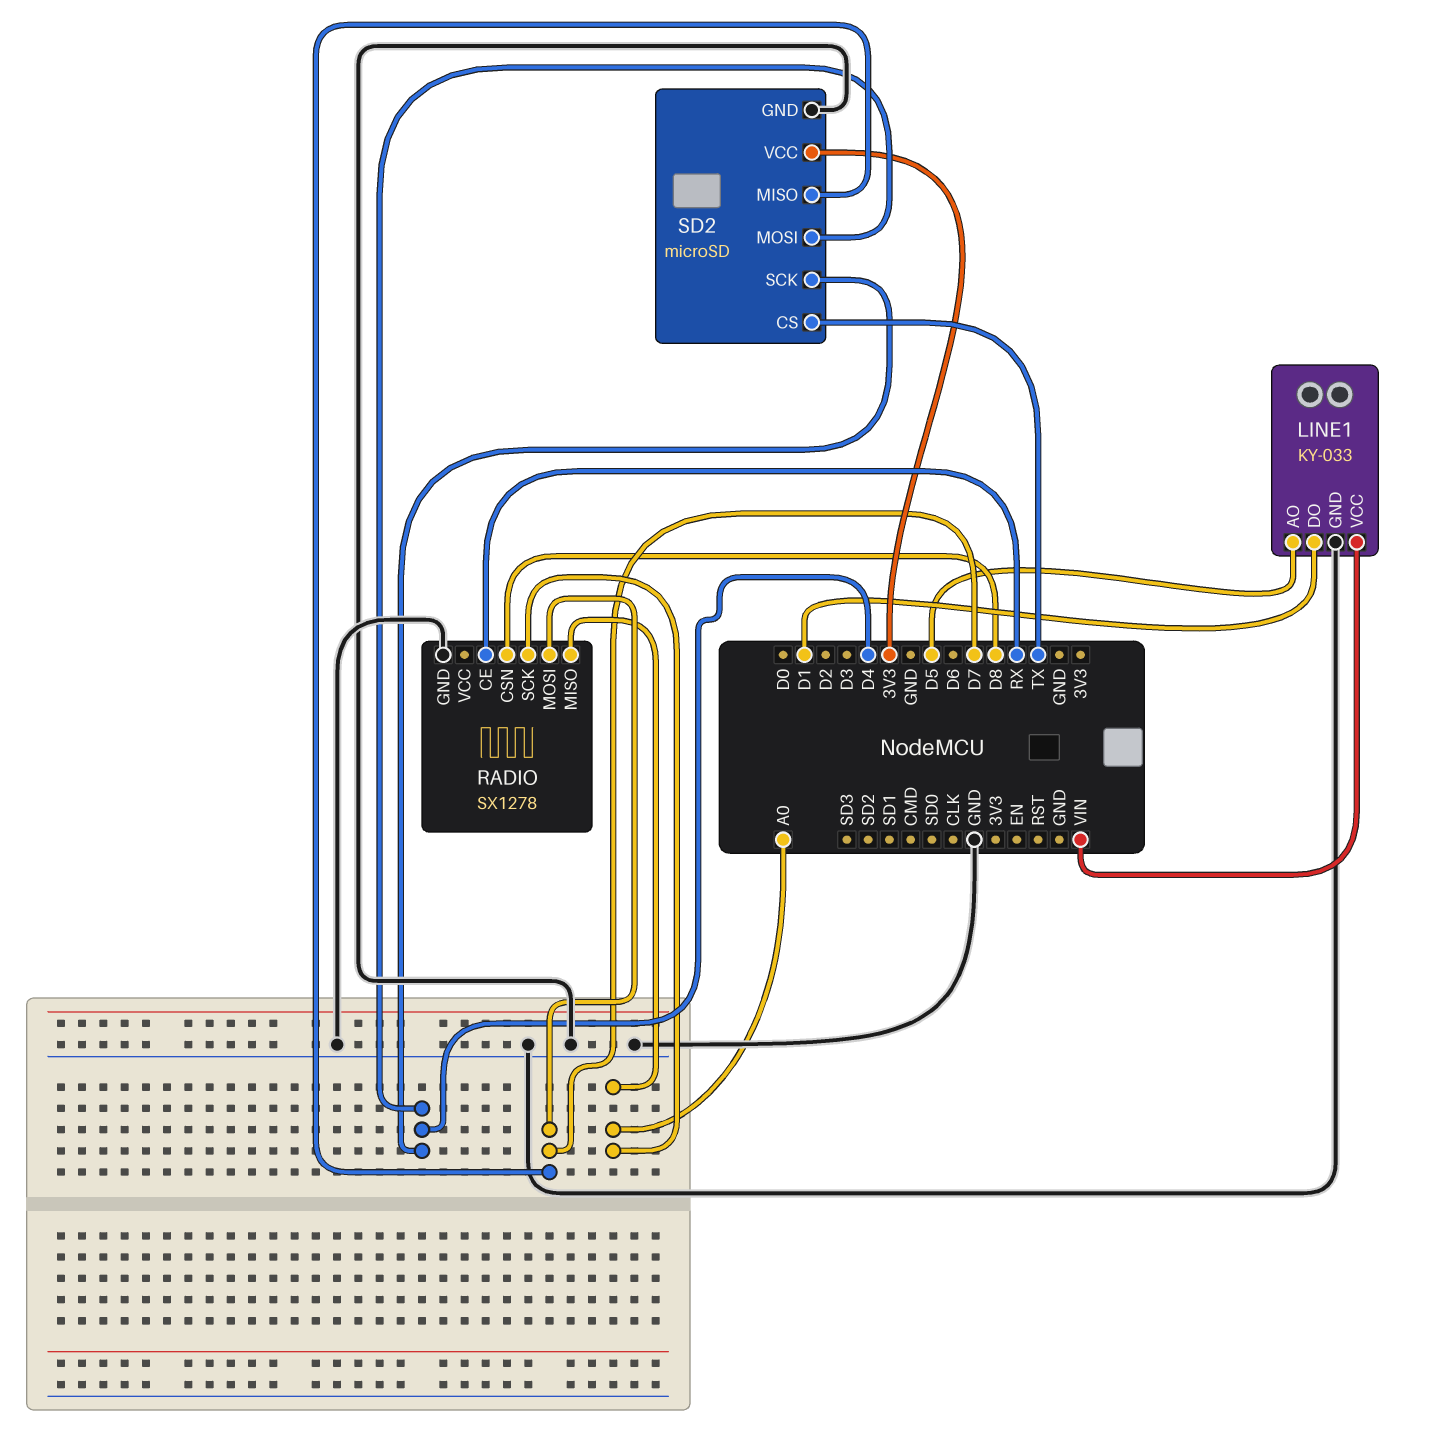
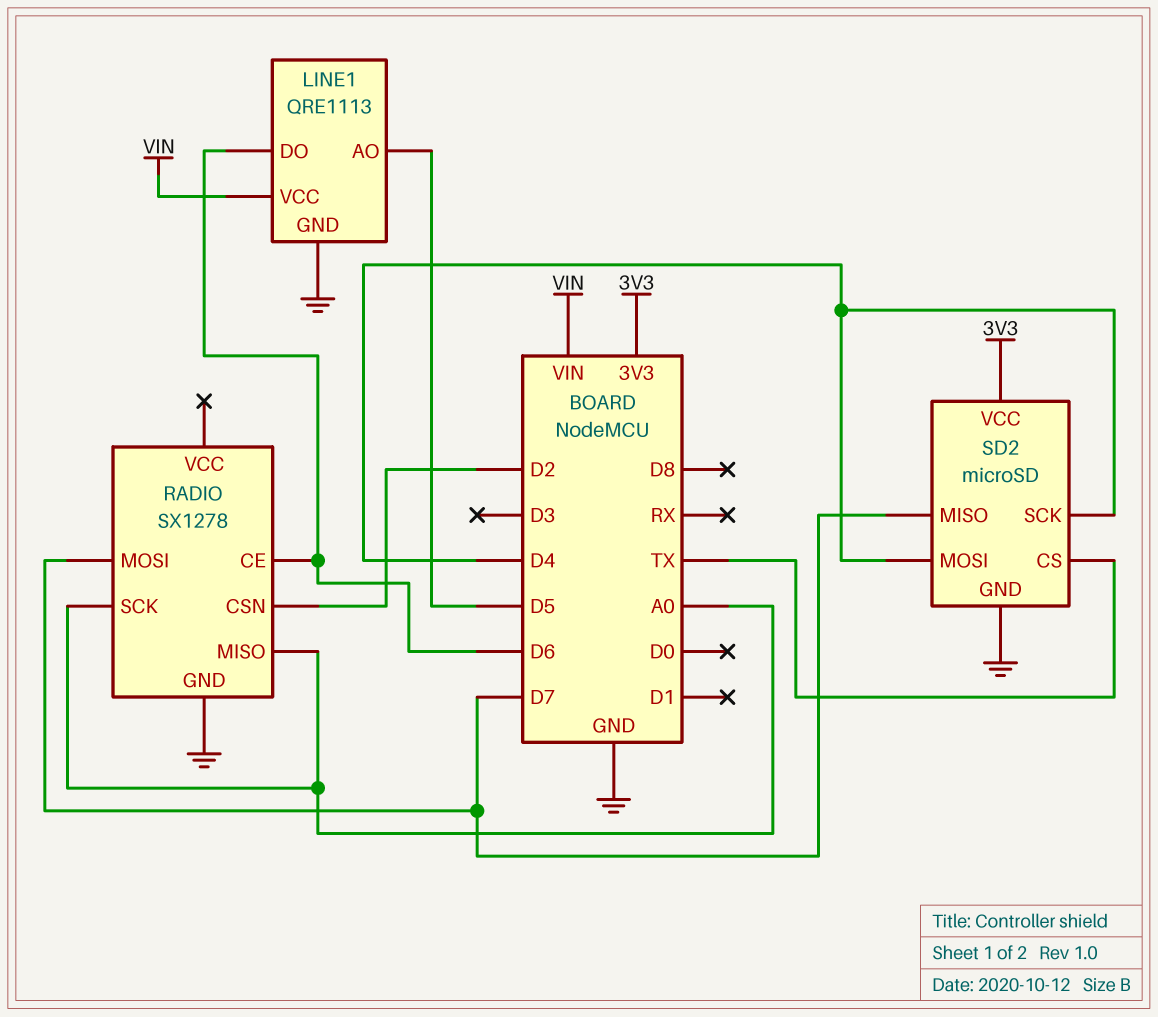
LINE1: KY-033 -> QRE1113
LINE1 pin DO: D1 -> D6
RADIO pin CE: RX -> D6
RADIO pin CSN: D8 -> D2

